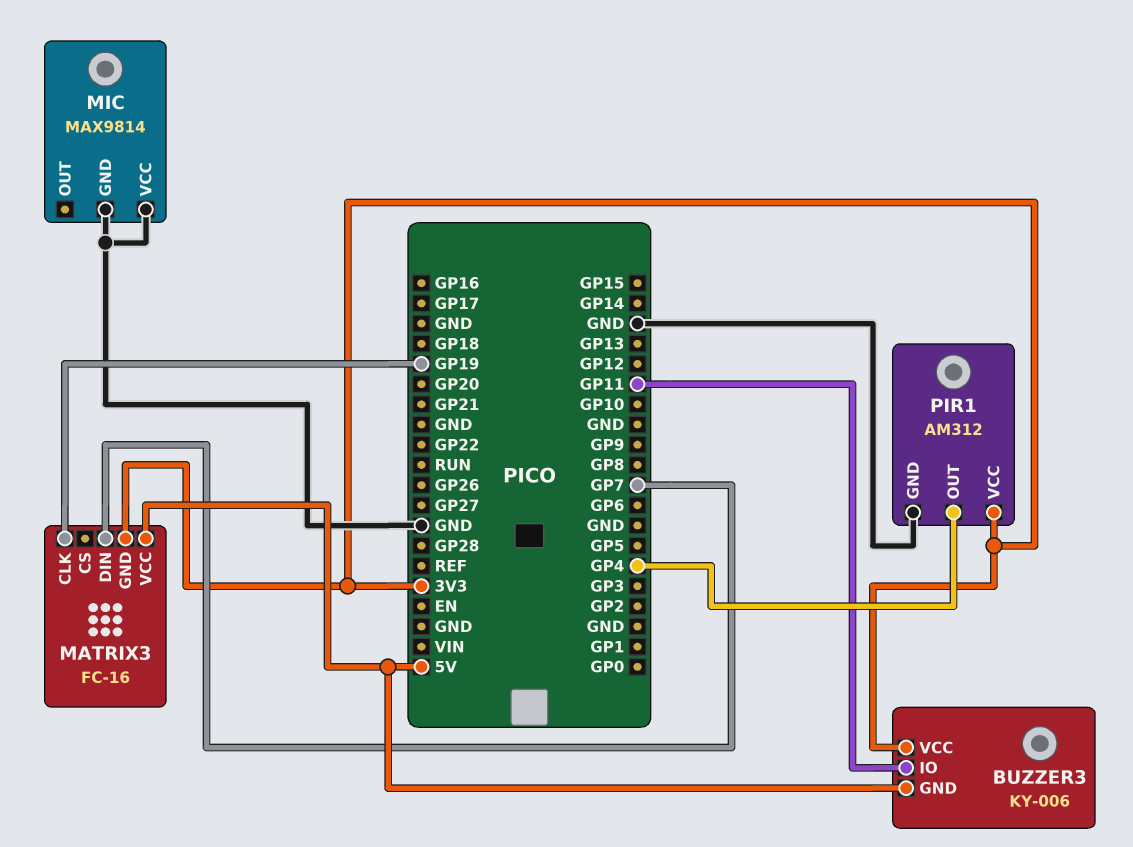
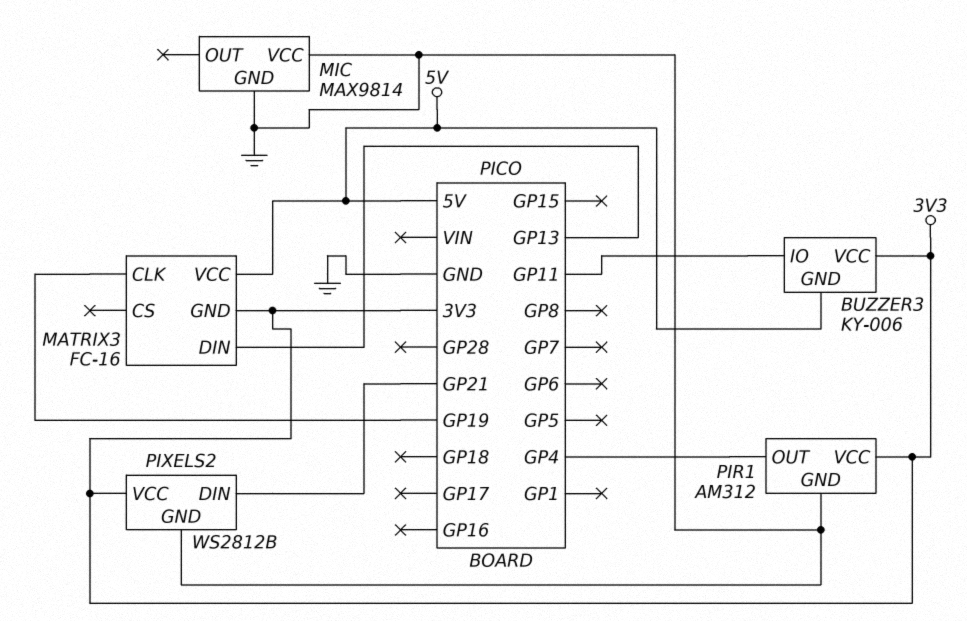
MATRIX3 pin DIN: GP7 -> GP13
PIXELS2: none -> WS2812B
PIXELS2 pin DIN: none -> GP21
PIXELS2 pin GND: none -> GND
PIXELS2 pin VCC: none -> 3V3

